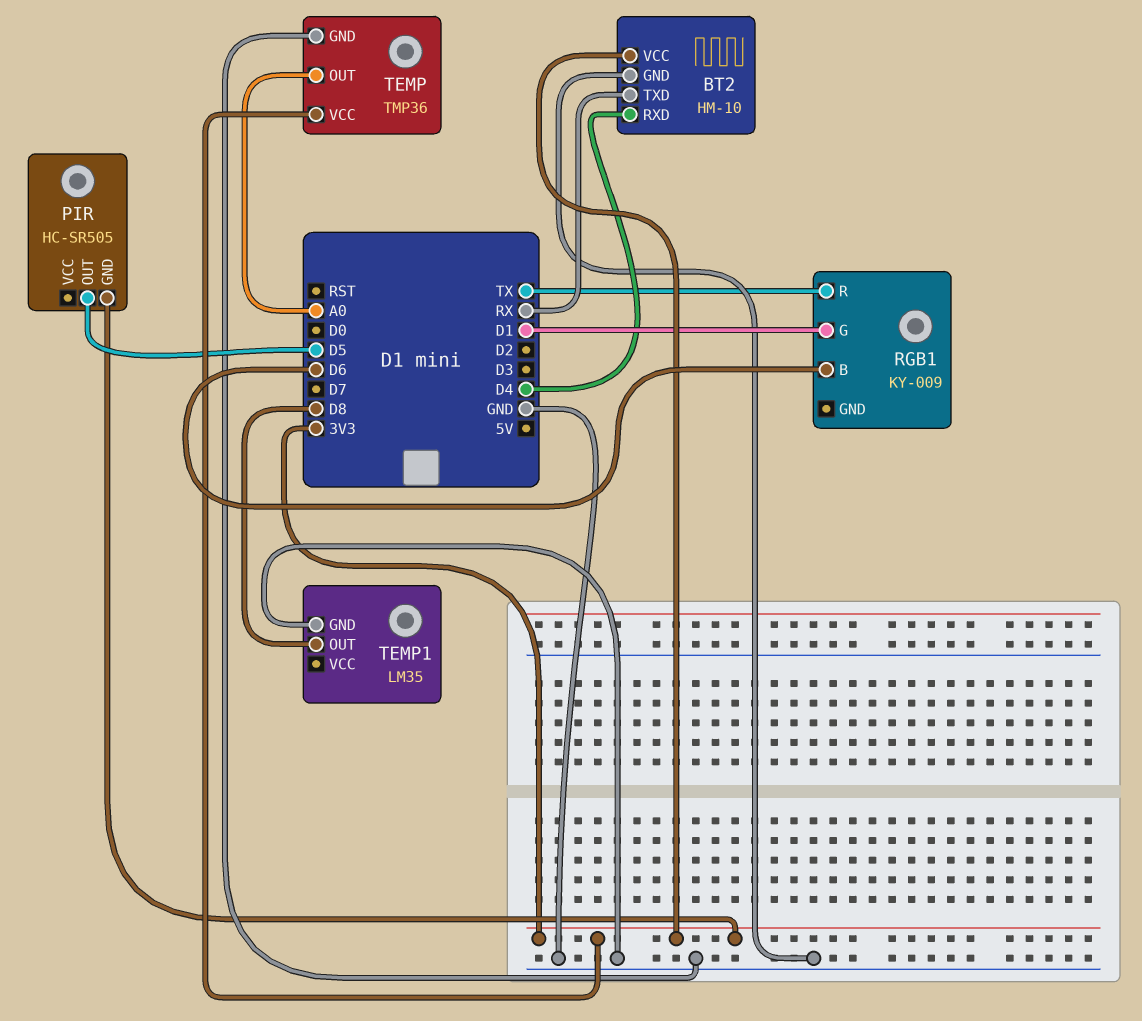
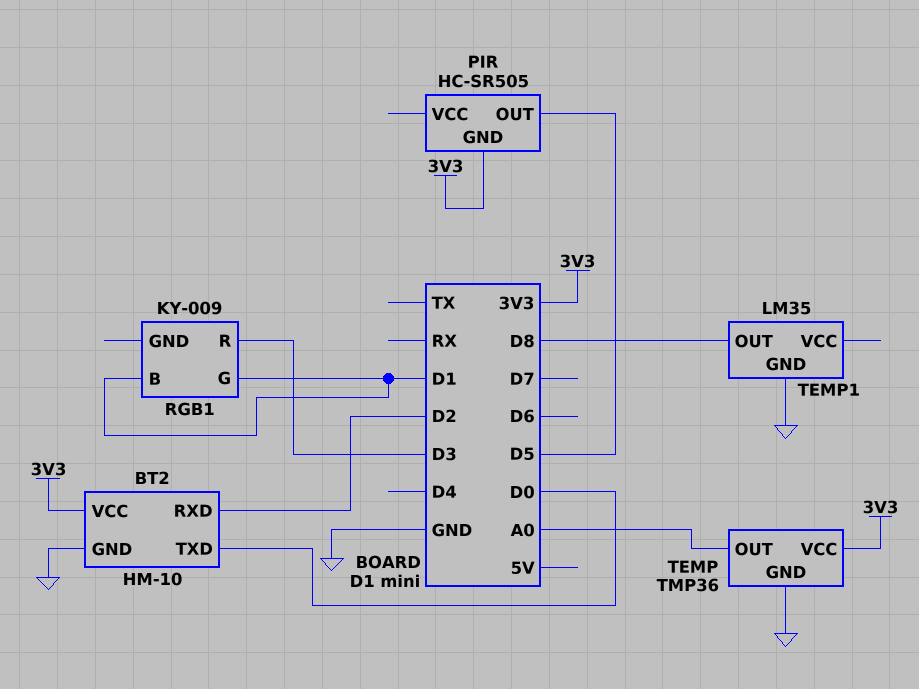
BT2 pin RXD: D4 -> D2
BT2 pin TXD: RX -> D0
RGB1 pin B: D6 -> D1
RGB1 pin R: TX -> D3

